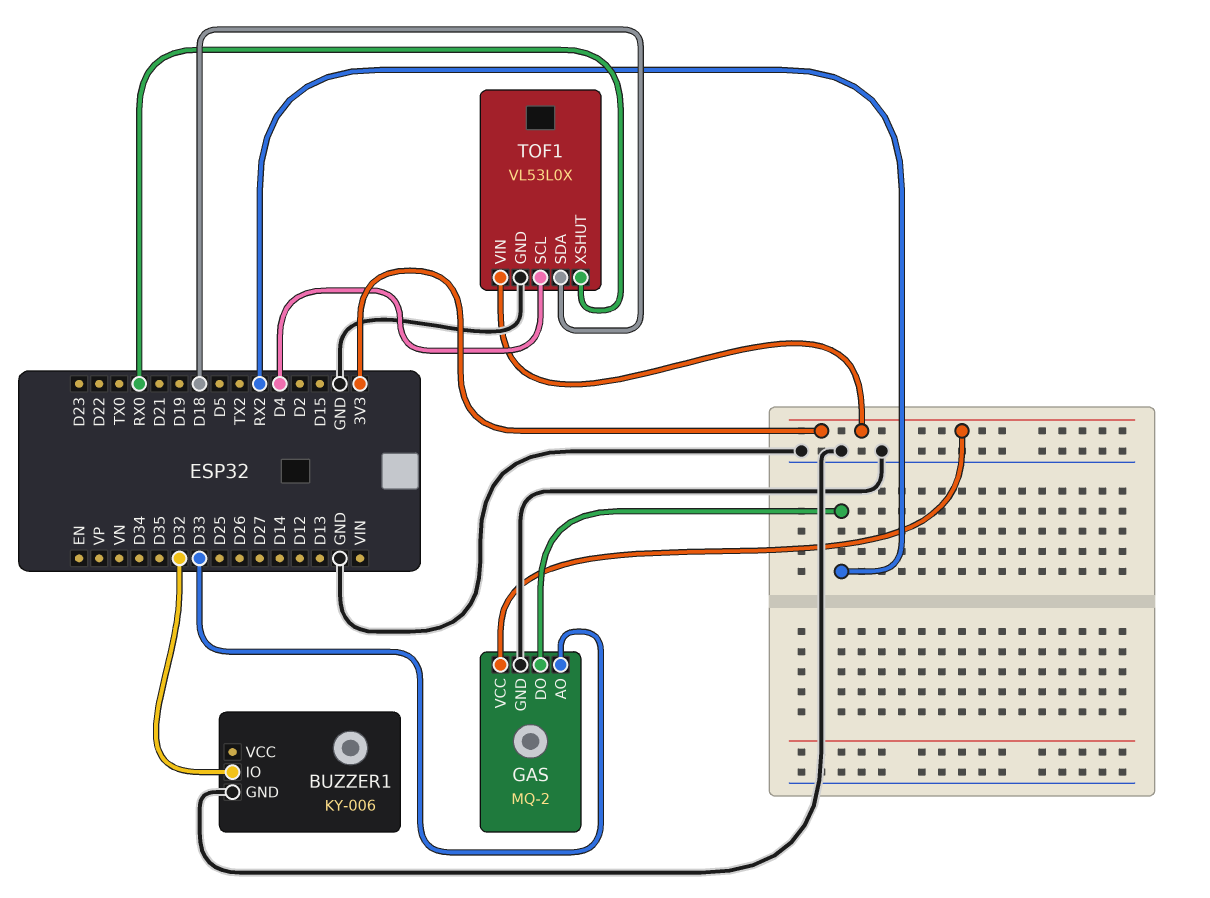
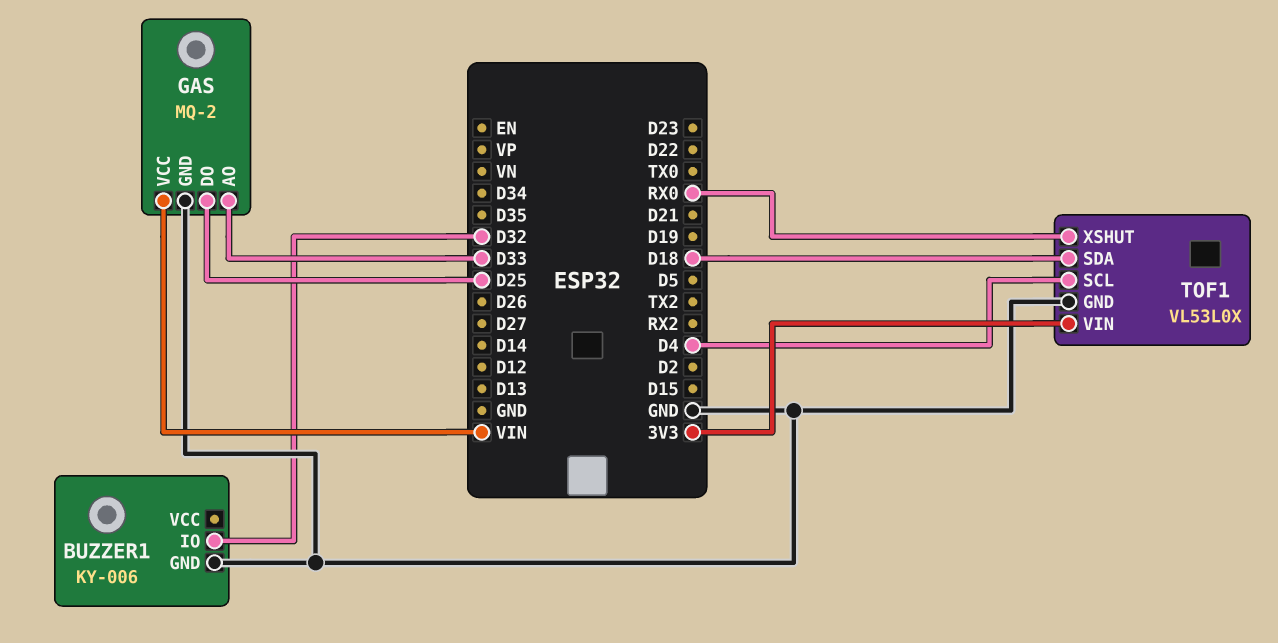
GAS pin DO: RX2 -> D25
GAS pin VCC: 3V3 -> VIN

